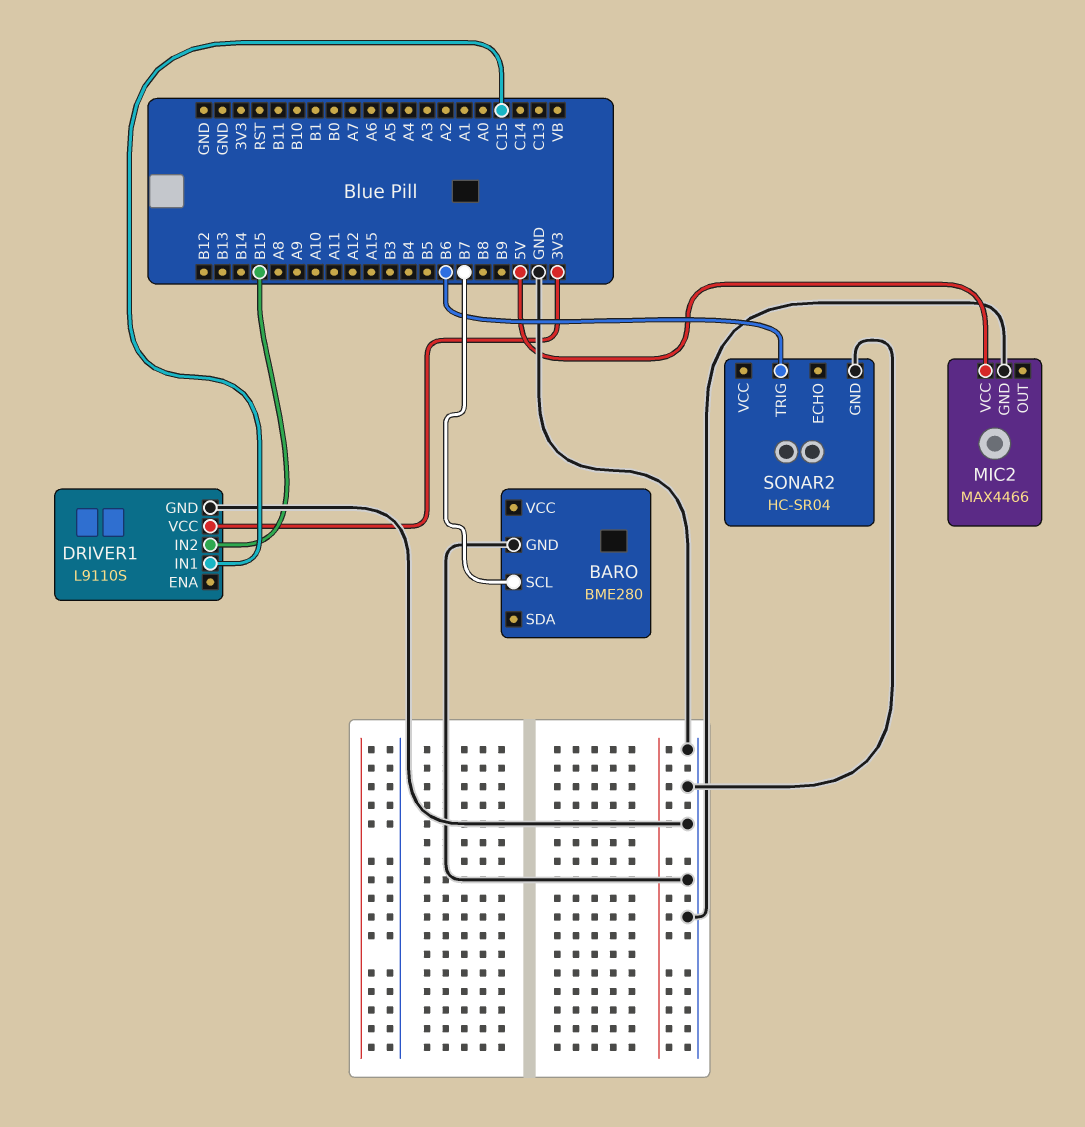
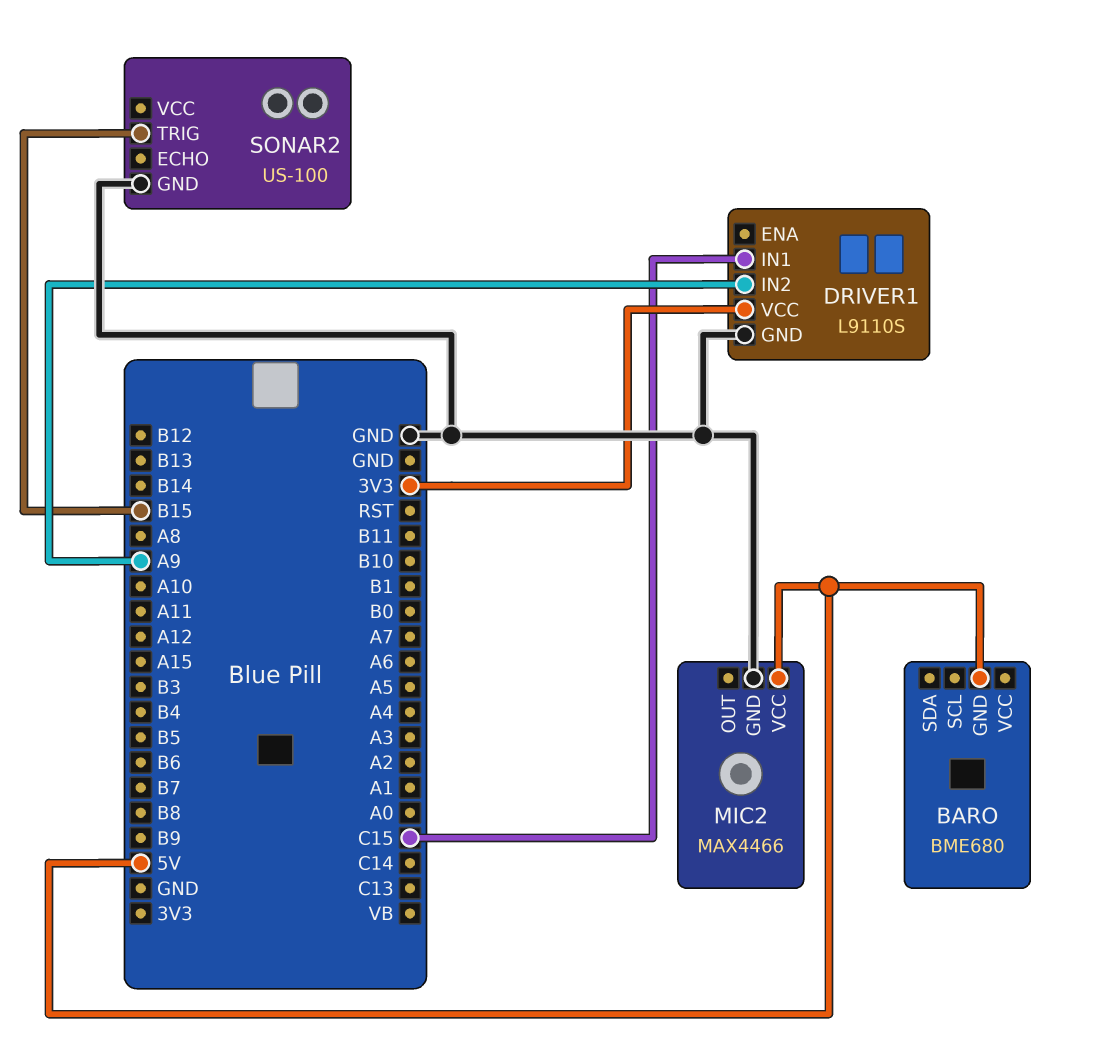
BARO: BME280 -> BME680
BARO pin GND: GND -> 5V
BARO pin SCL: B7 -> none
DRIVER1 pin IN2: B15 -> A9
SONAR2: HC-SR04 -> US-100
SONAR2 pin TRIG: B6 -> B15

